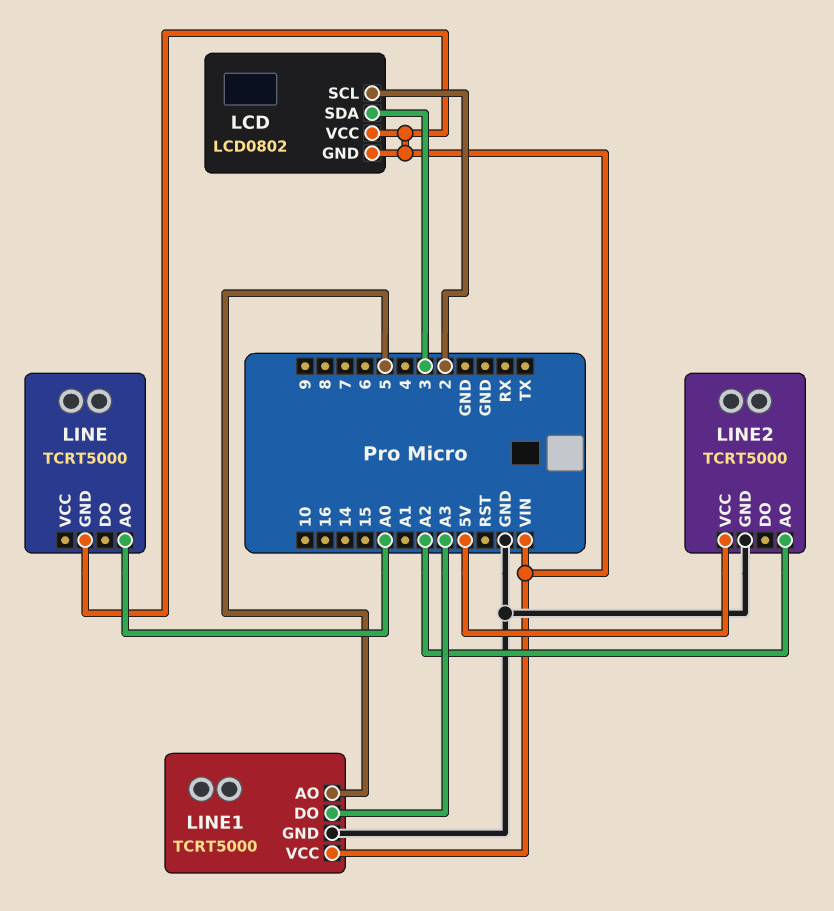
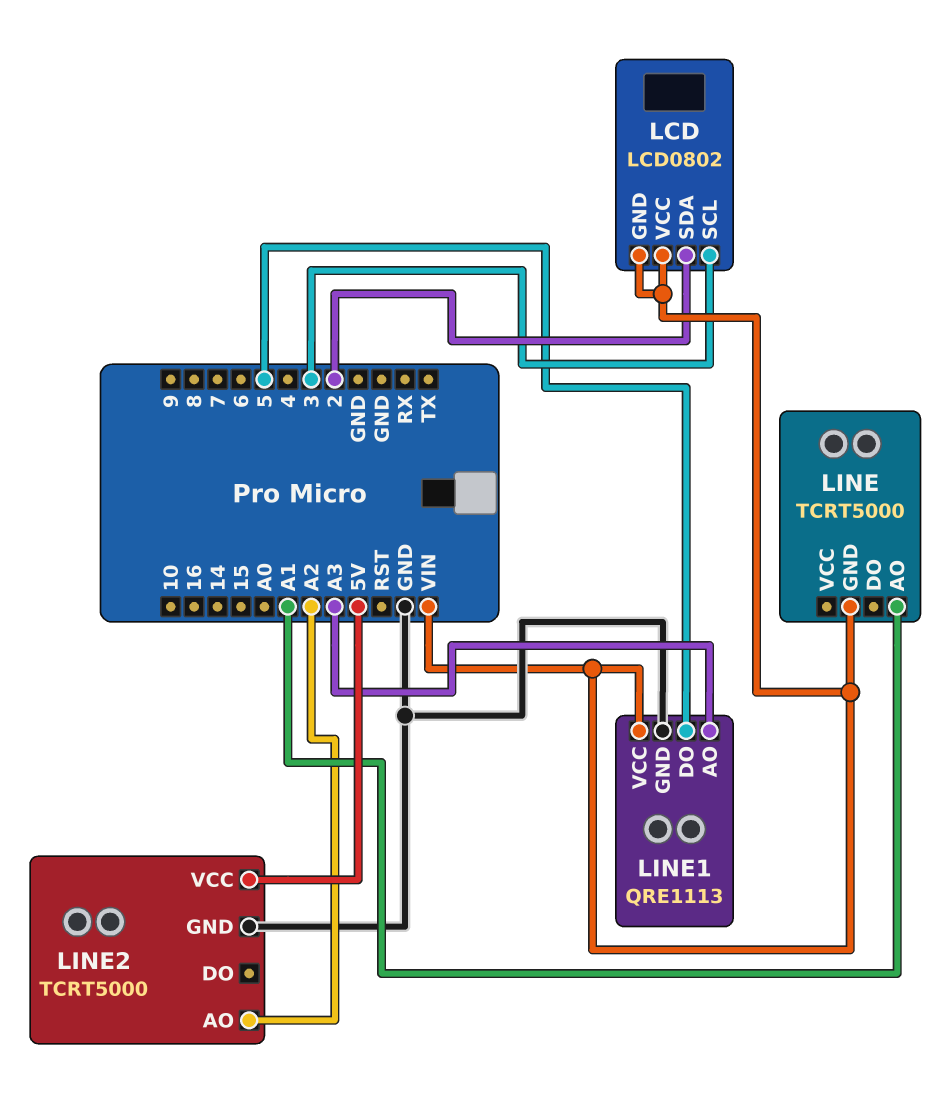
LCD pin SCL: 2 -> 3
LCD pin SDA: 3 -> 2
LINE pin AO: A0 -> A1
LINE1: TCRT5000 -> QRE1113
LINE1 pin AO: 5 -> A3
LINE1 pin DO: A3 -> 5

